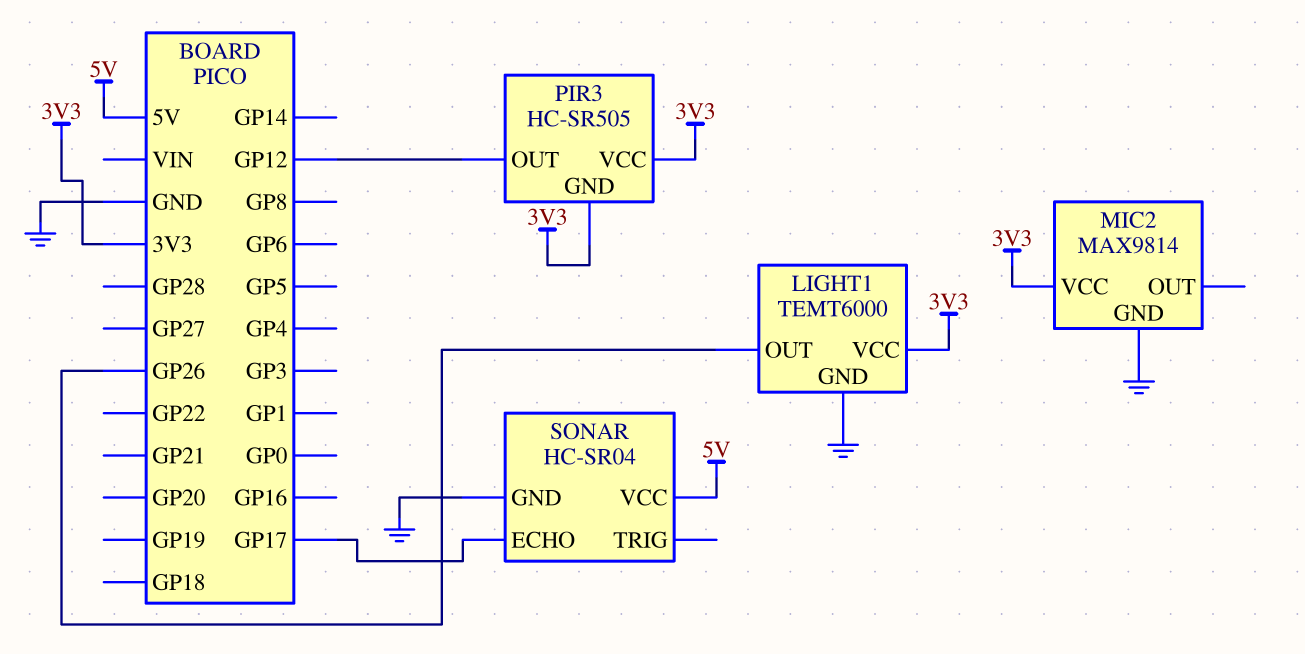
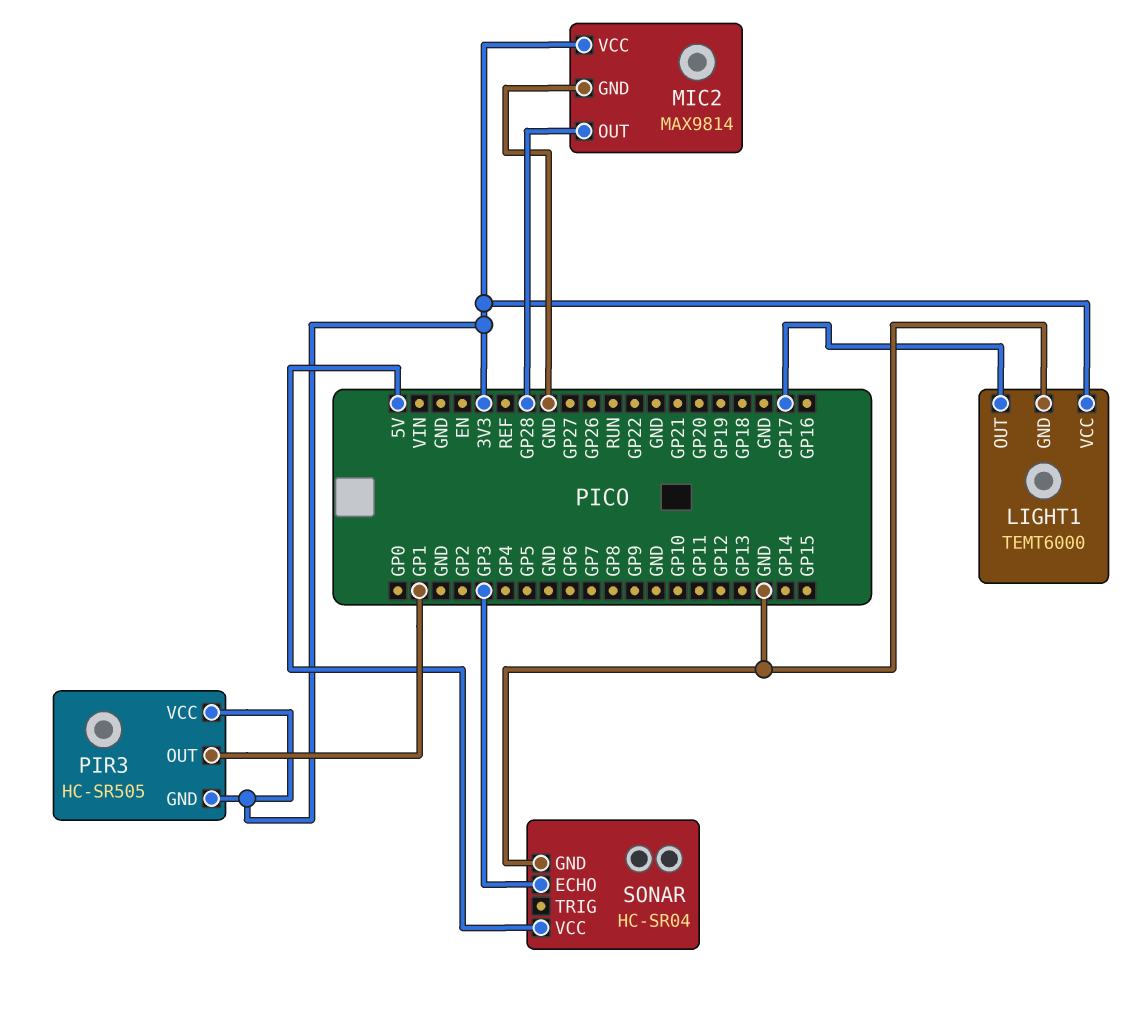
LIGHT1 pin OUT: GP26 -> GP17
MIC2 pin OUT: none -> GP28
PIR3 pin OUT: GP12 -> GP1
SONAR pin ECHO: GP17 -> GP3

